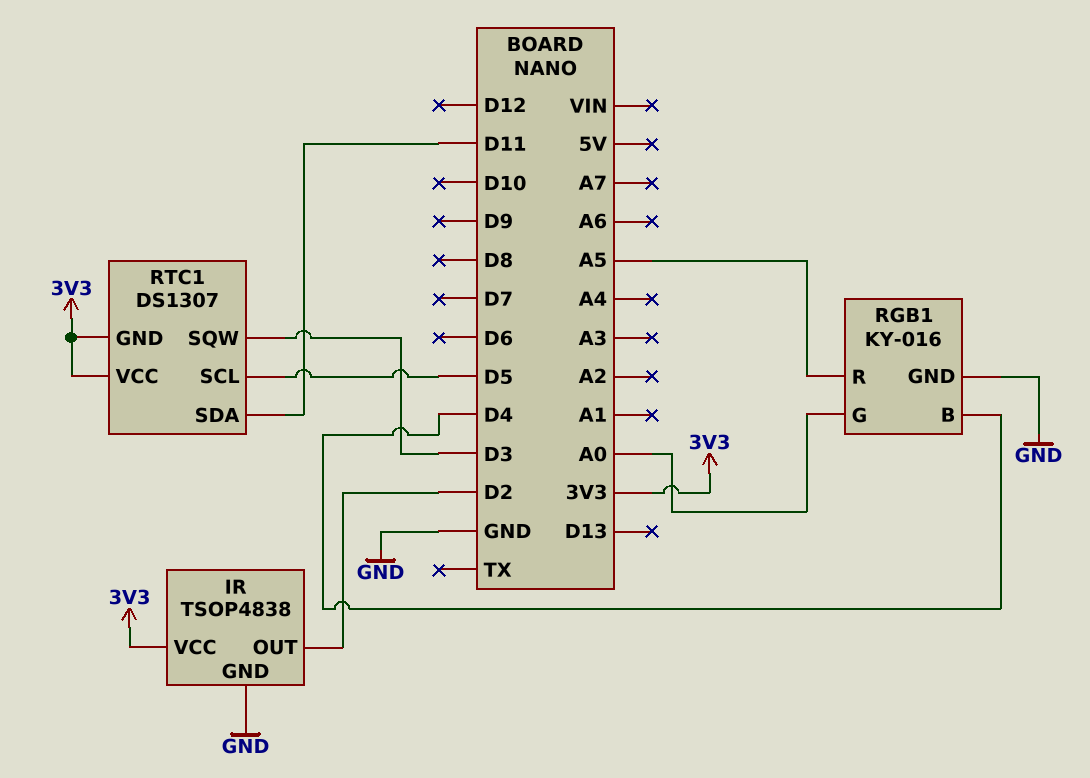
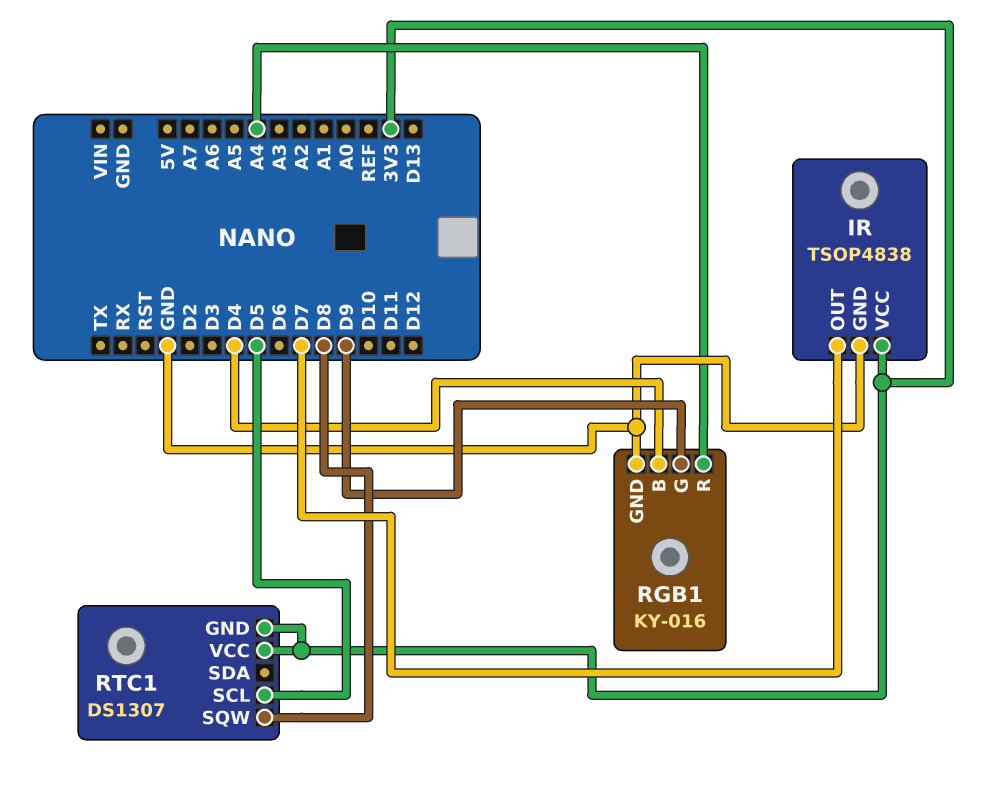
IR pin OUT: D2 -> D7
RGB1 pin G: A0 -> D9
RGB1 pin R: A5 -> A4
RTC1 pin SDA: D11 -> none
RTC1 pin SQW: D3 -> D8

